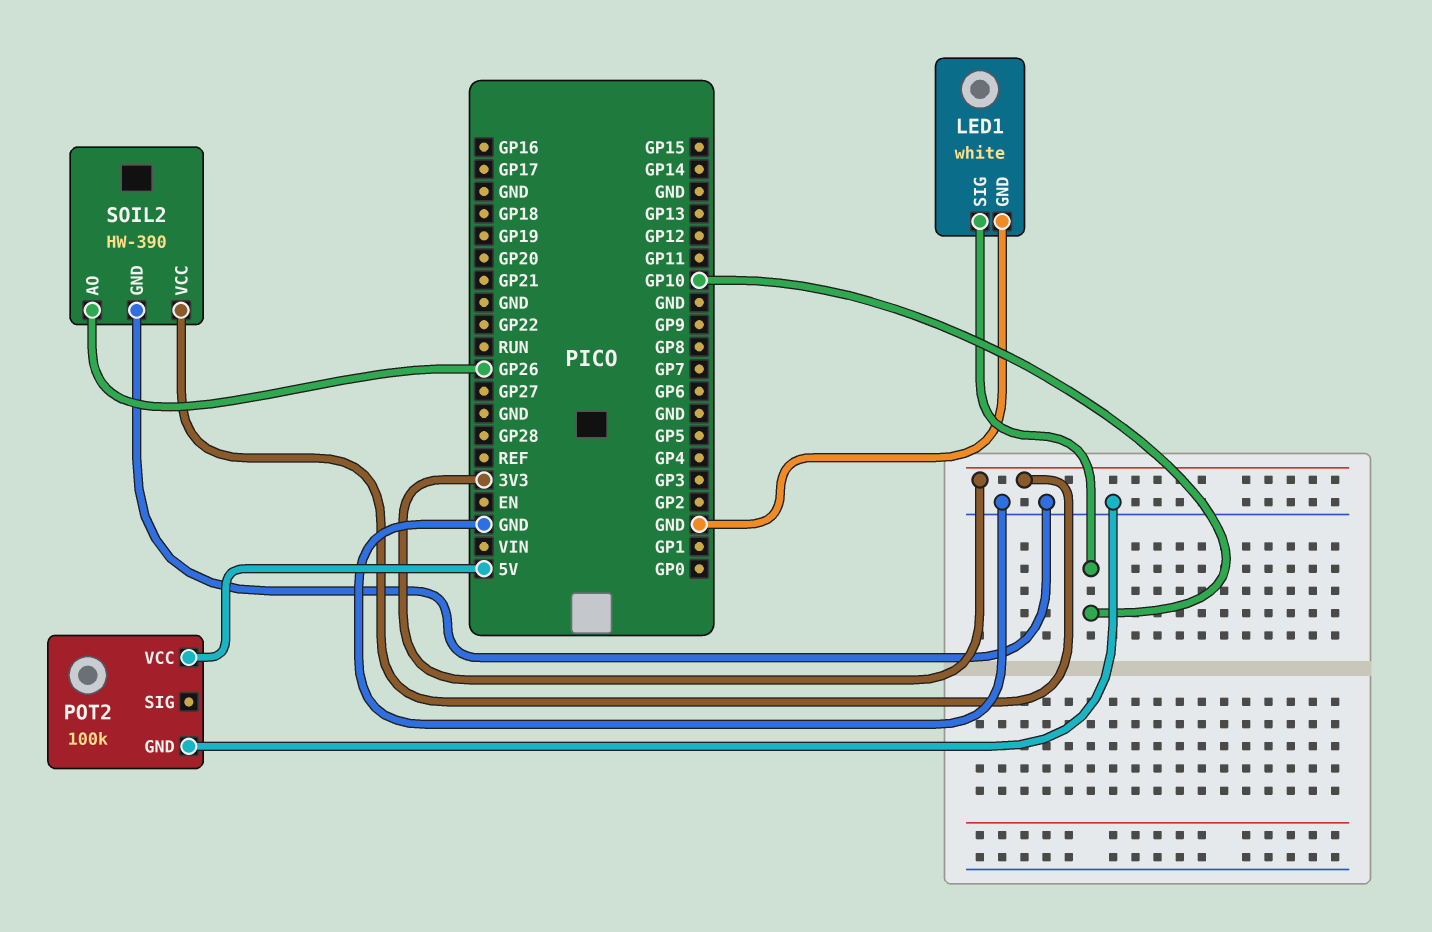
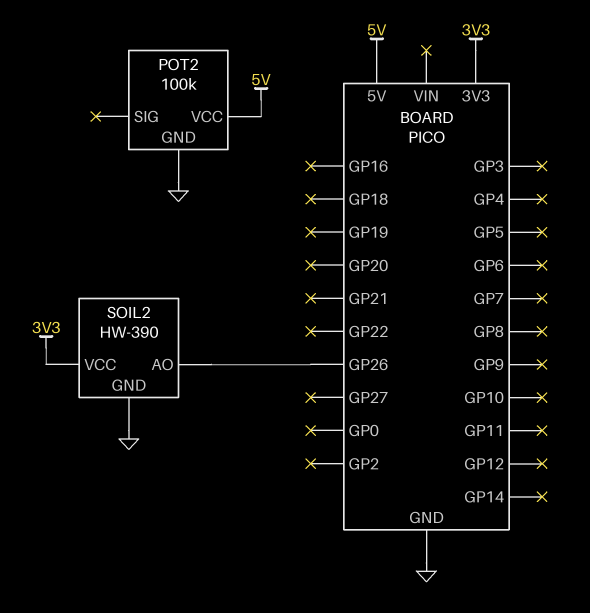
LED1: white -> none
LED1 pin GND: GND -> none
LED1 pin SIG: GP10 -> none

